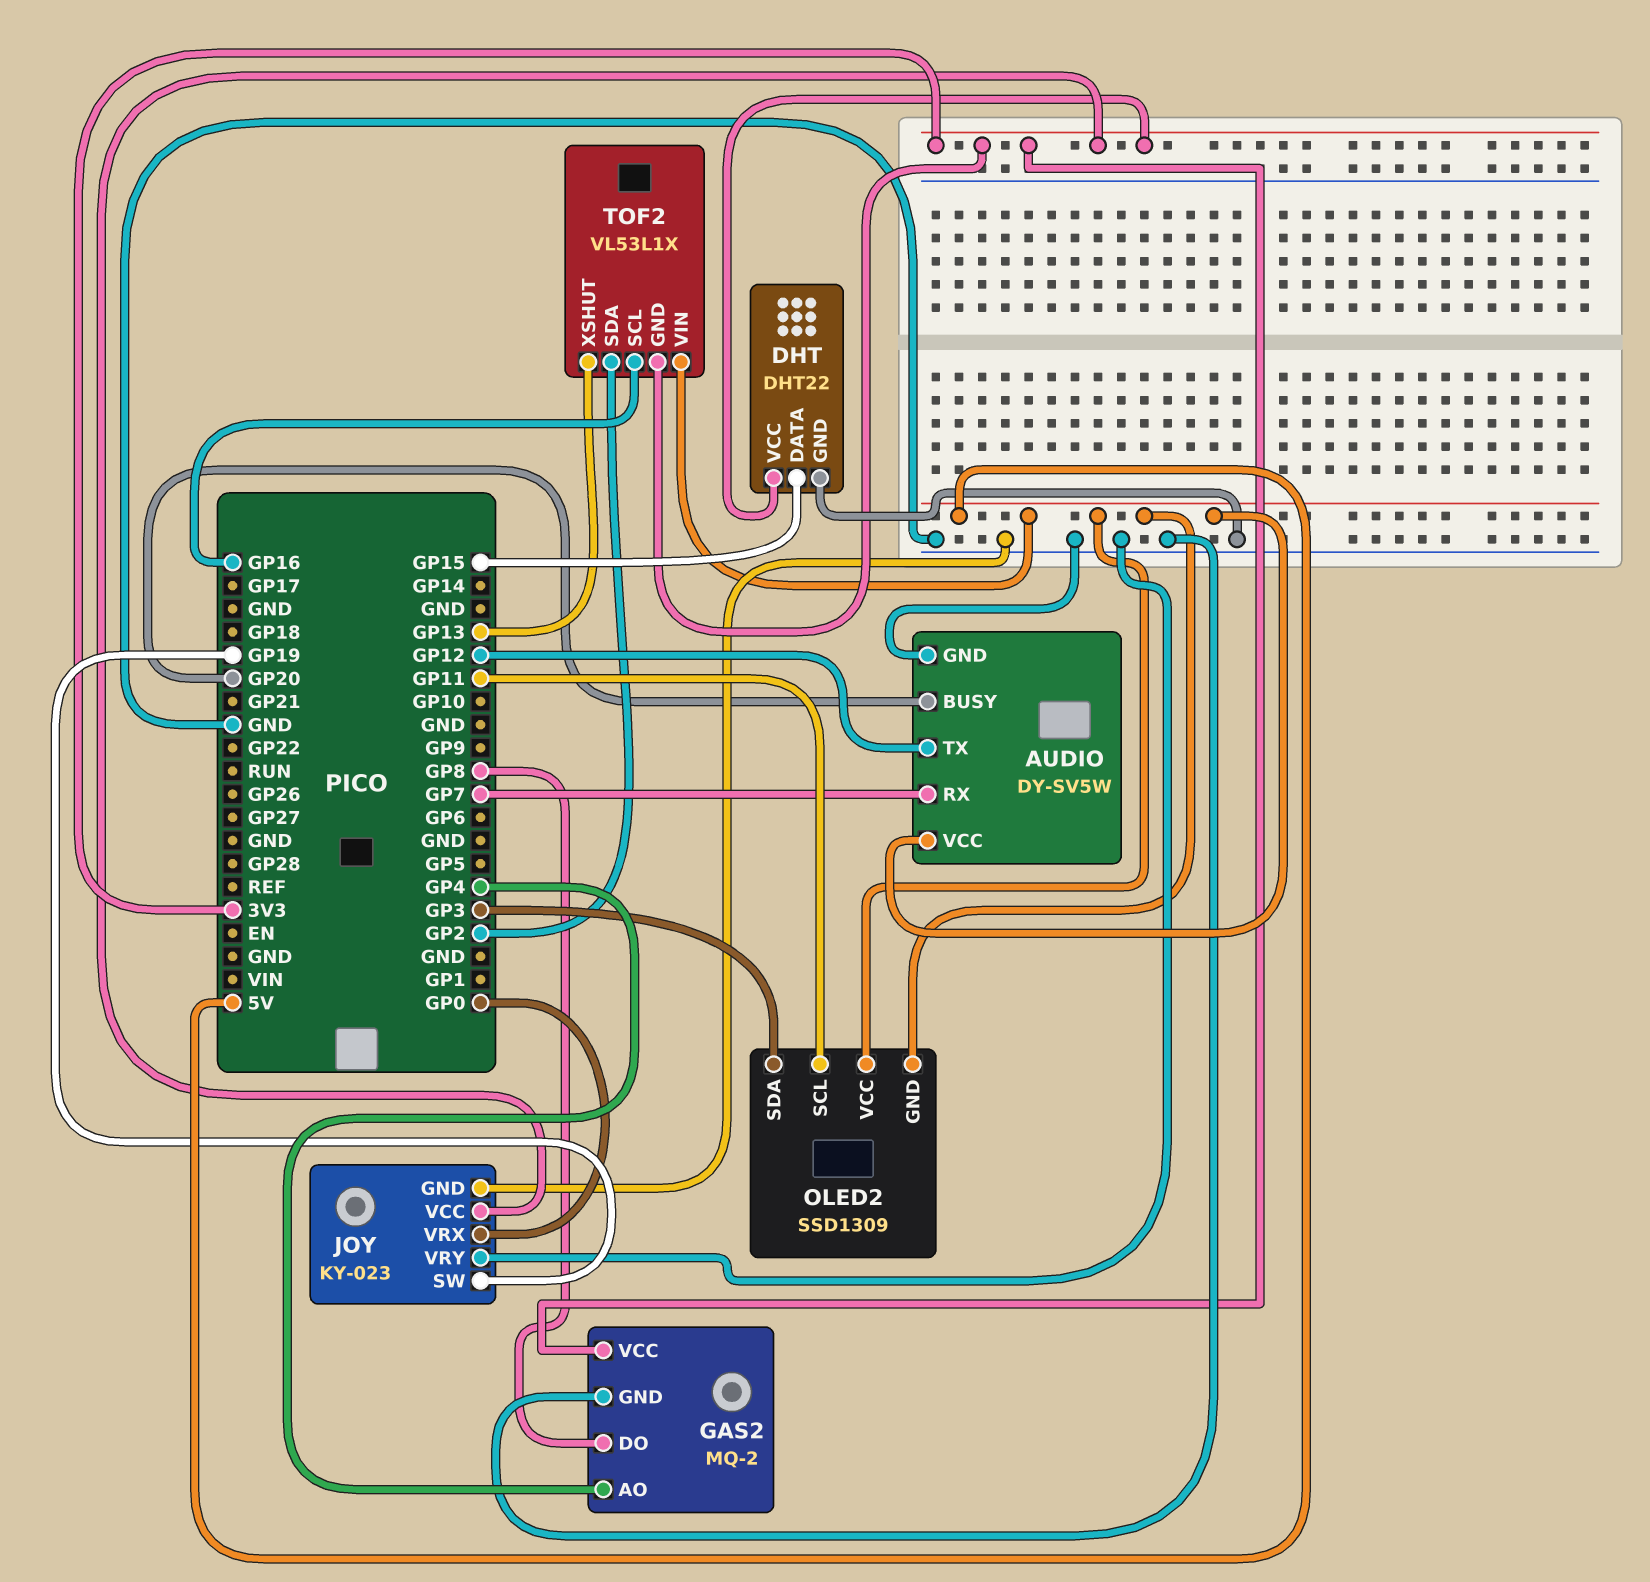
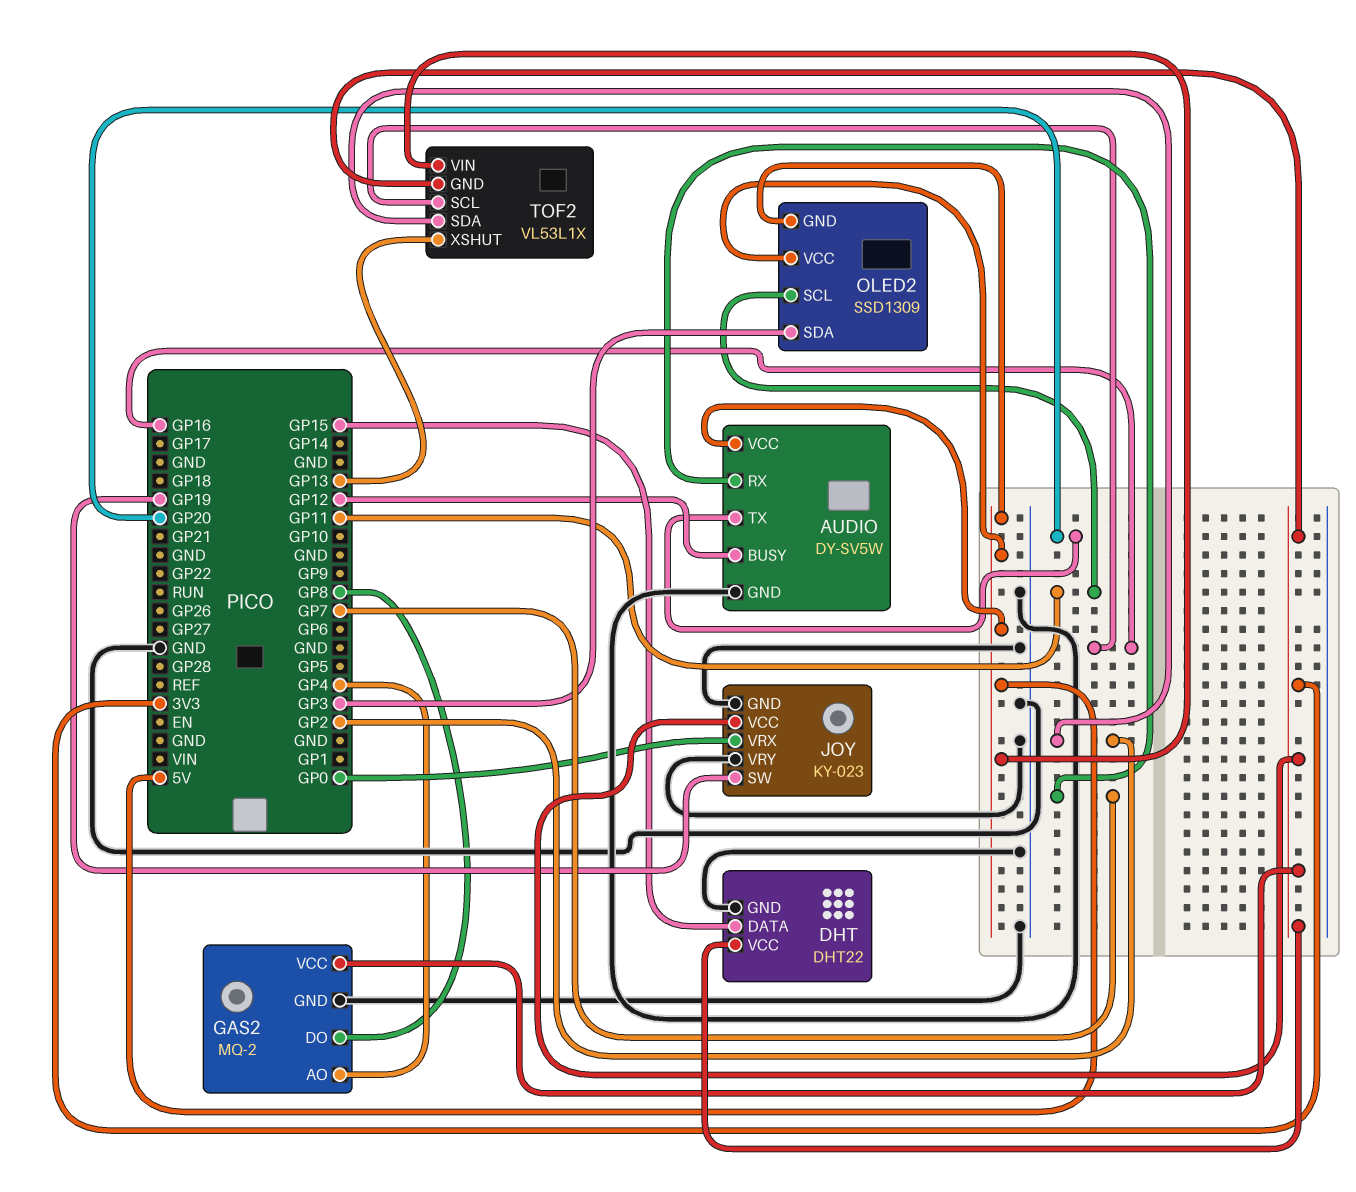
AUDIO pin BUSY: GP20 -> GP12
AUDIO pin TX: GP12 -> GP20

